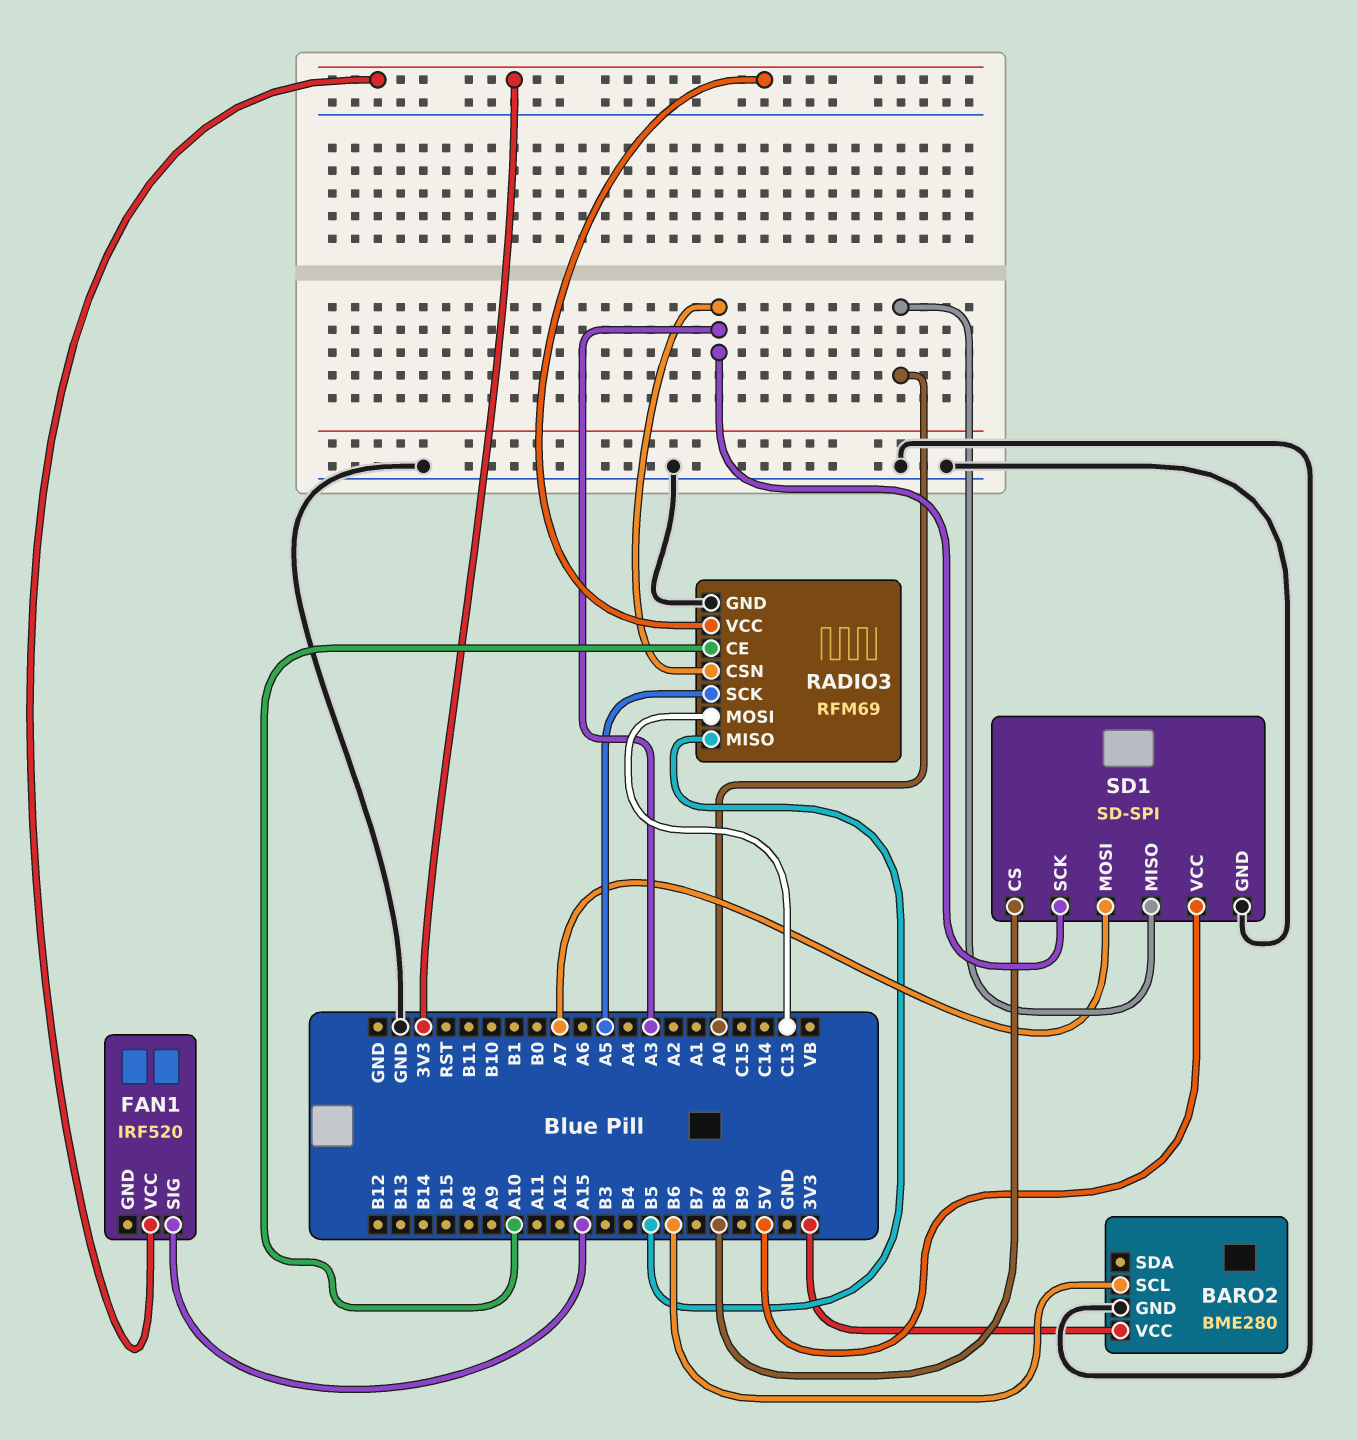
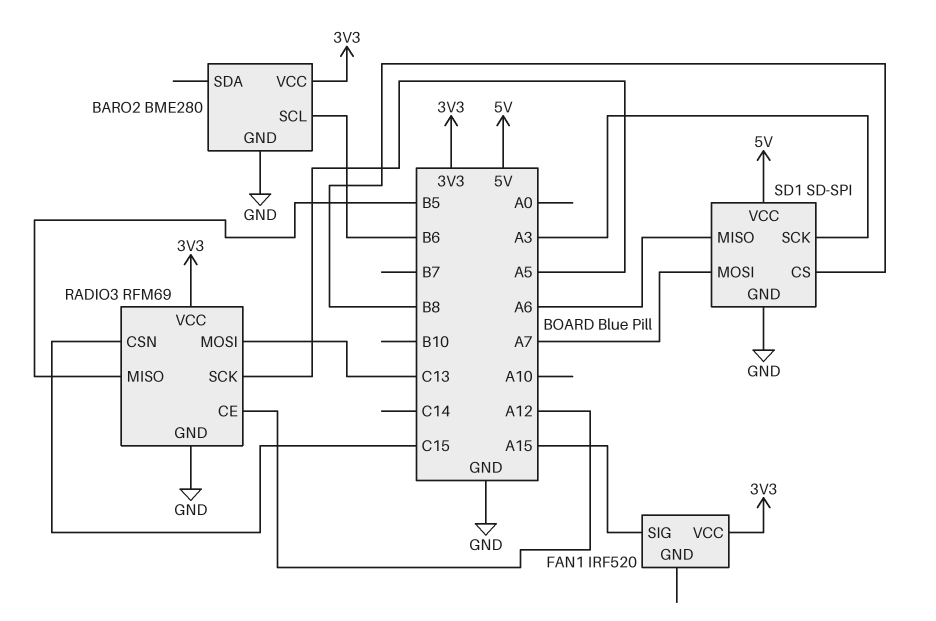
RADIO3 pin CE: A10 -> A12
RADIO3 pin CSN: A3 -> C15
SD1 pin MISO: A0 -> A6

